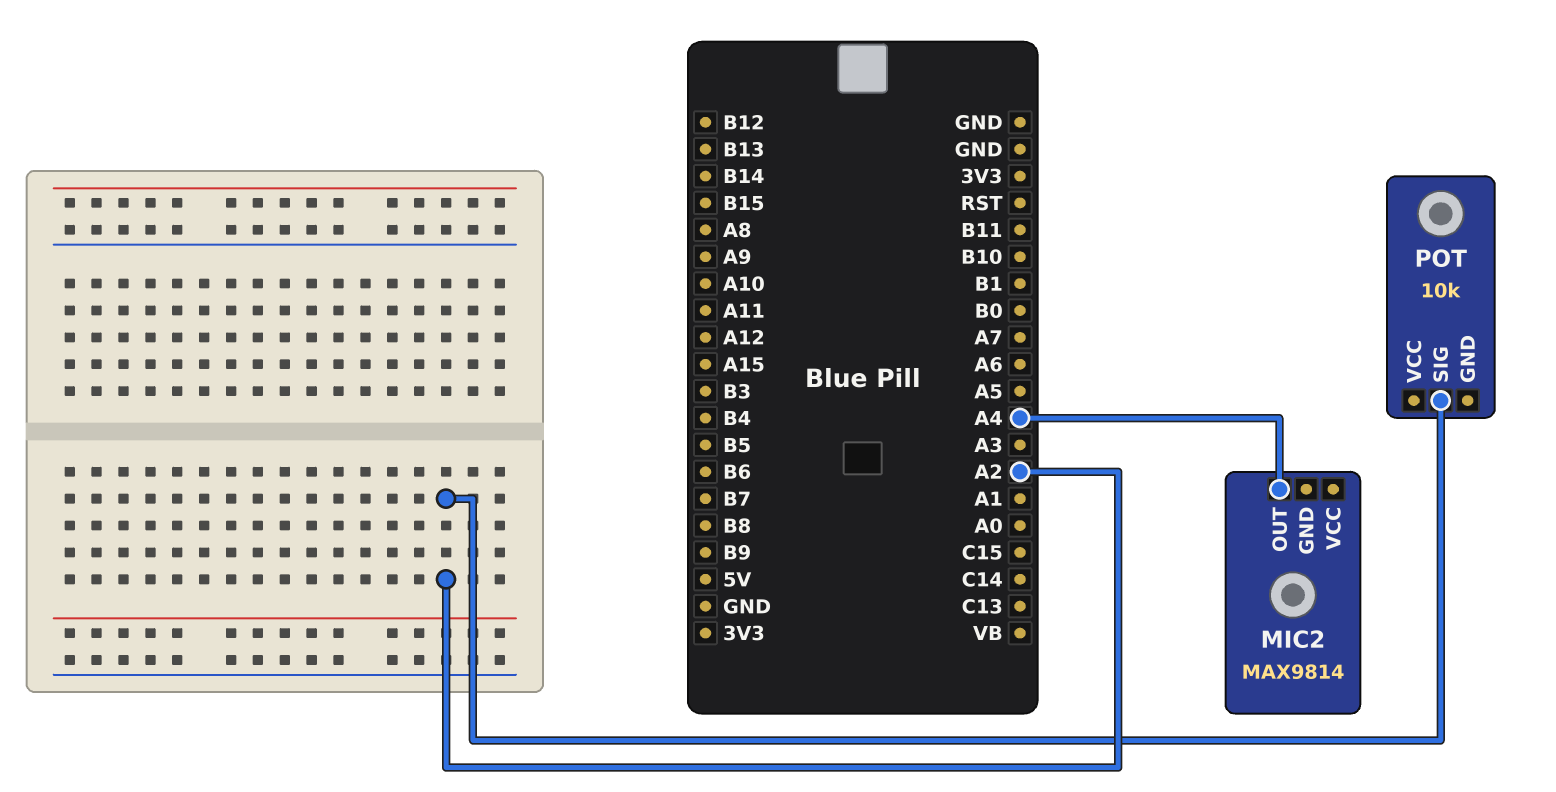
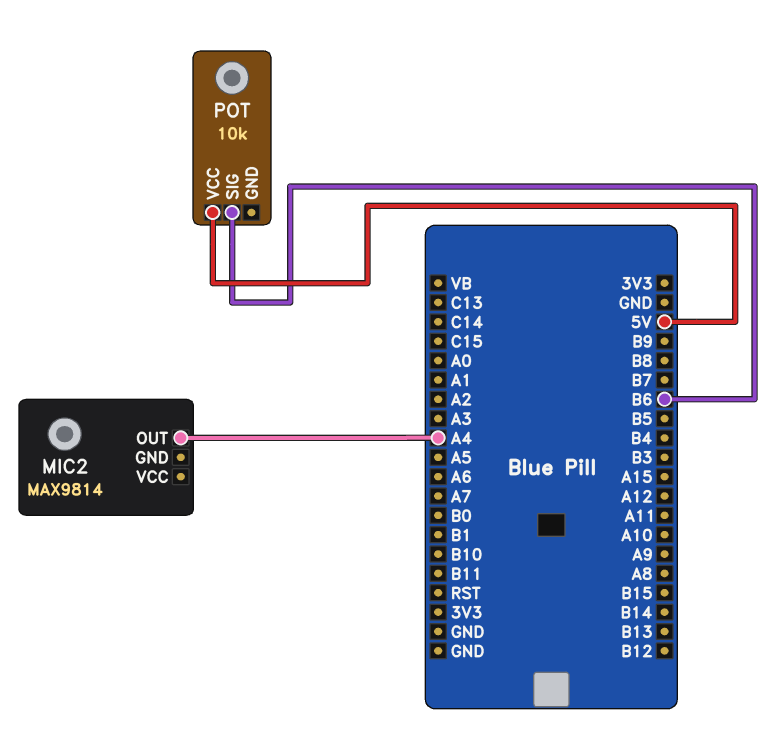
POT pin SIG: A2 -> B6
POT pin VCC: none -> 5V

